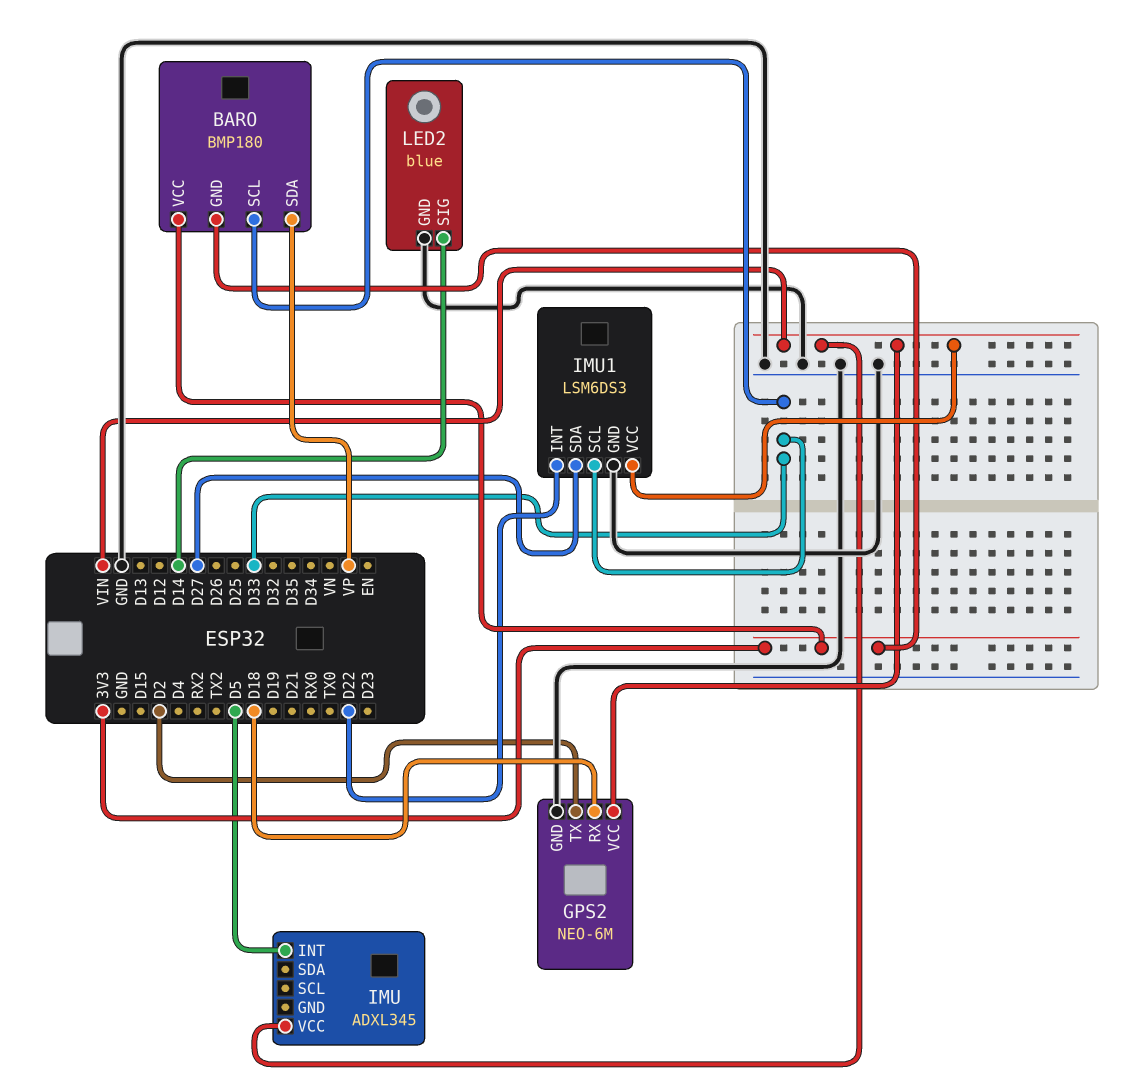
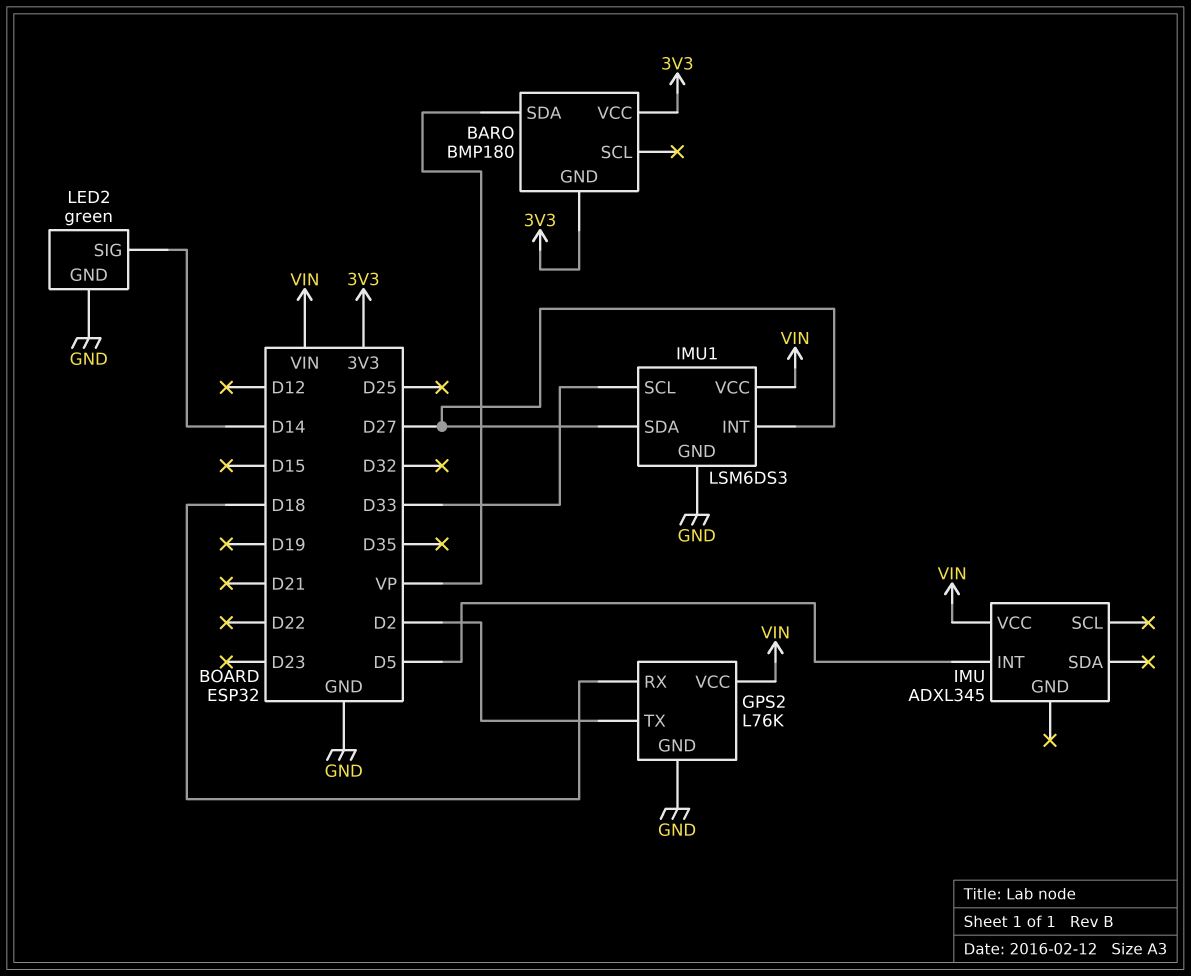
BARO pin SCL: D33 -> none
GPS2: NEO-6M -> L76K
IMU1 pin INT: D22 -> D27
LED2: blue -> green

